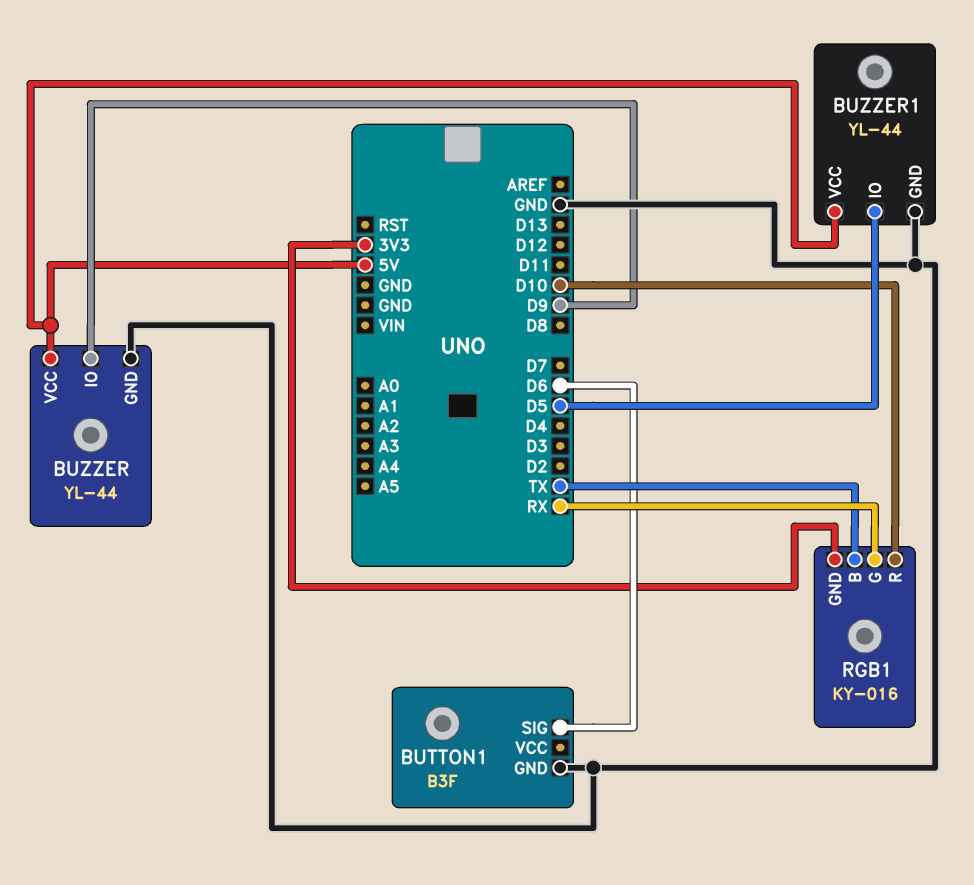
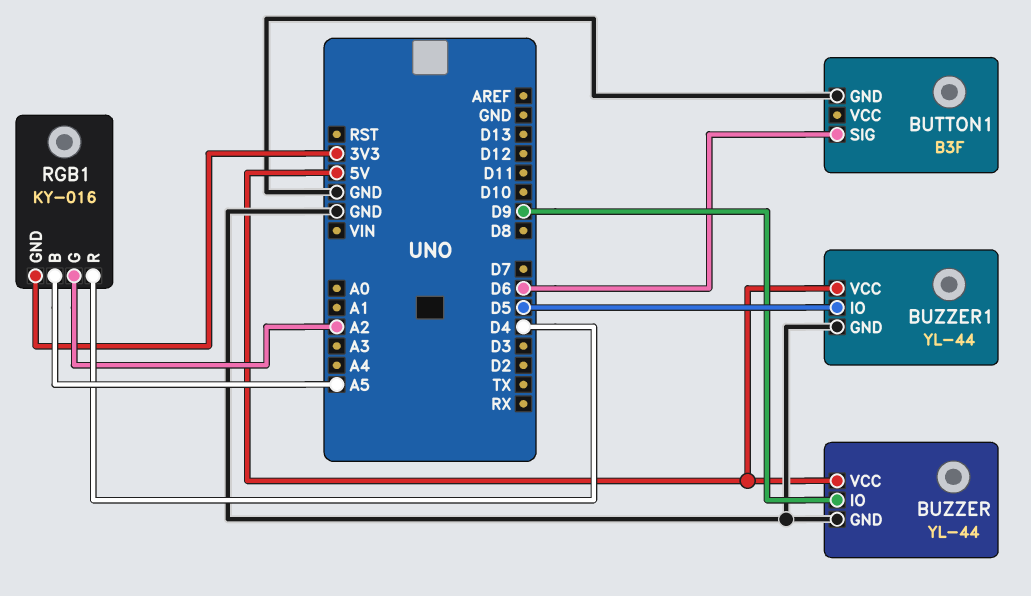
RGB1 pin B: TX -> A5
RGB1 pin G: RX -> A2
RGB1 pin R: D10 -> D4

